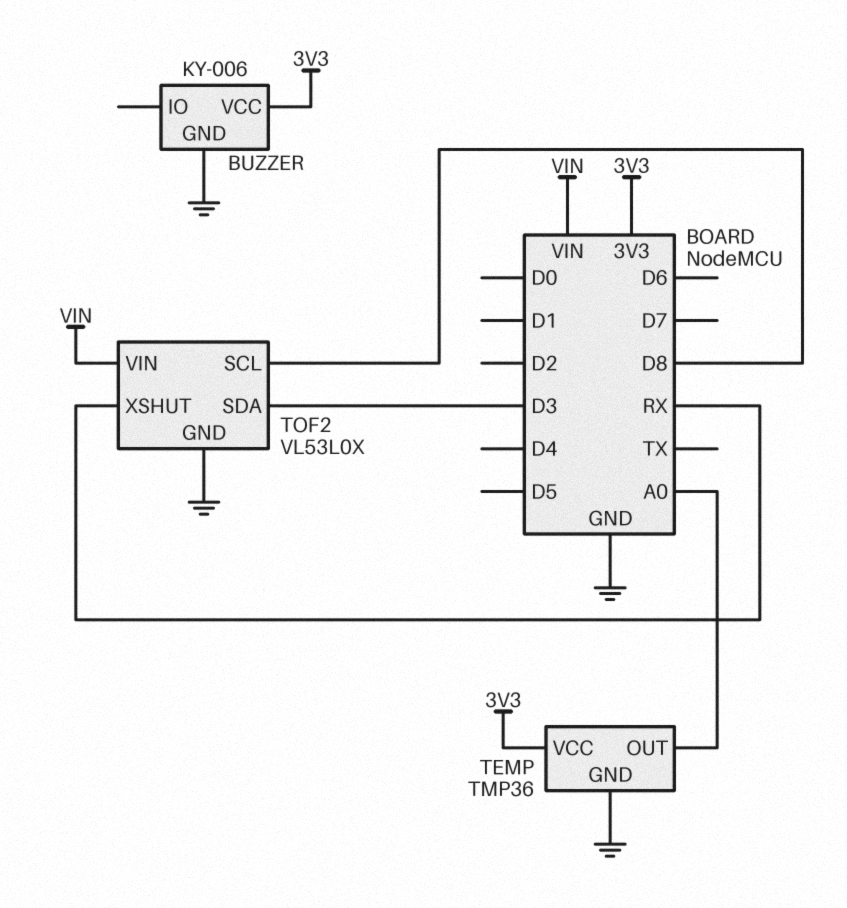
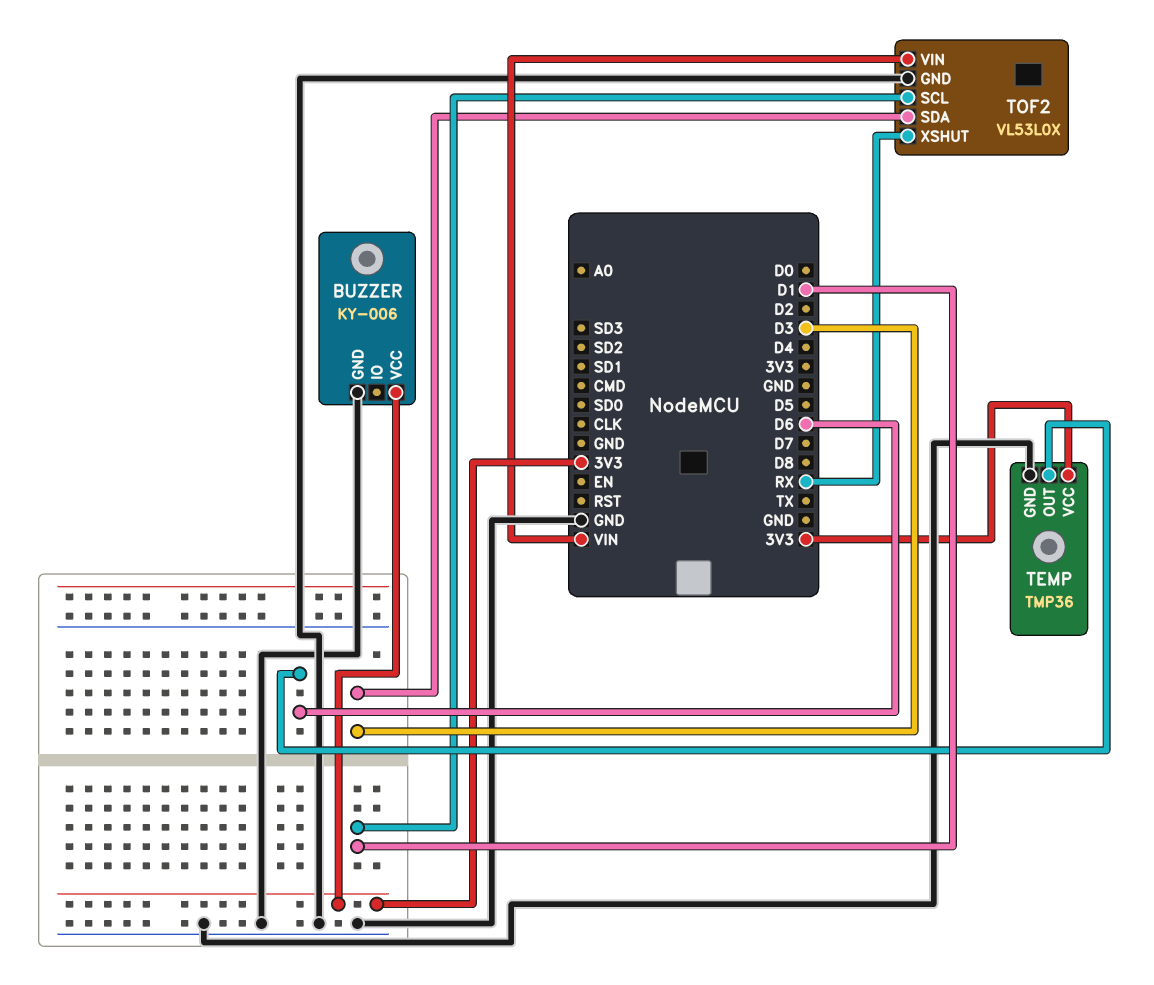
TEMP pin OUT: A0 -> D6
TOF2 pin SCL: D8 -> D1

